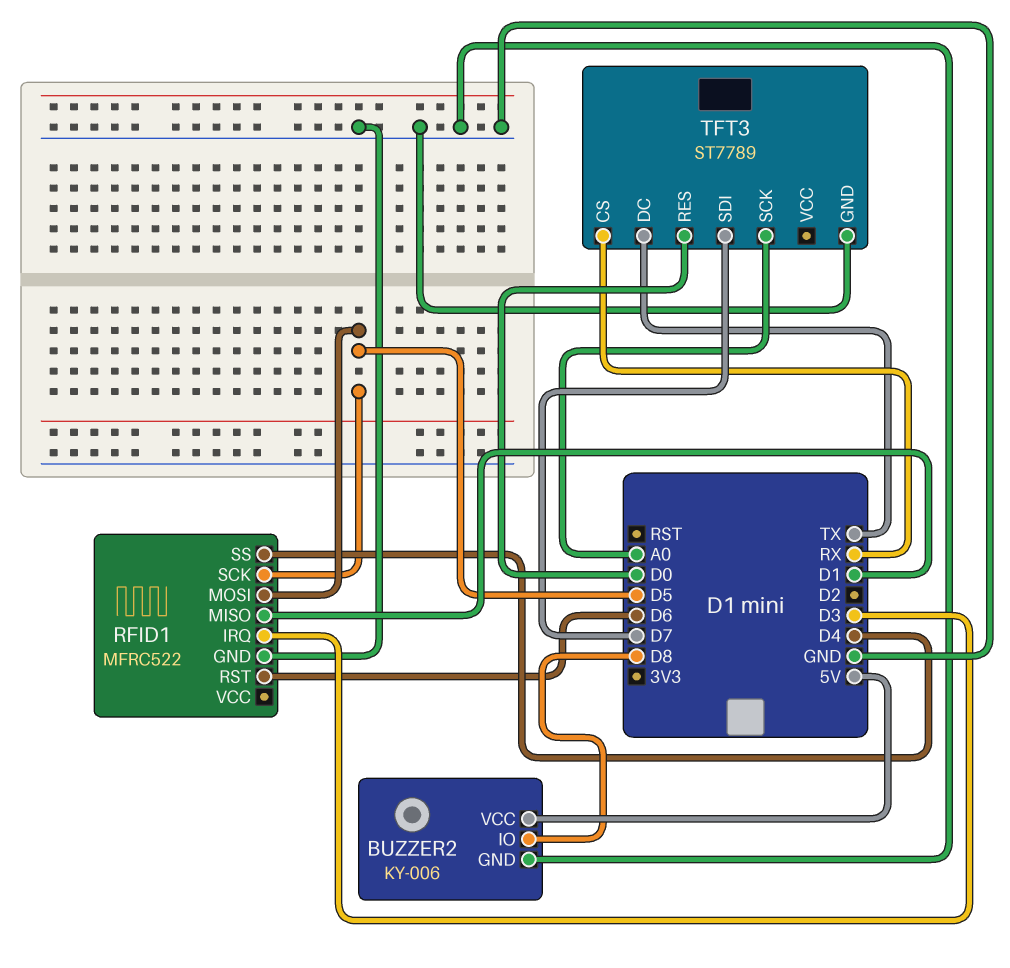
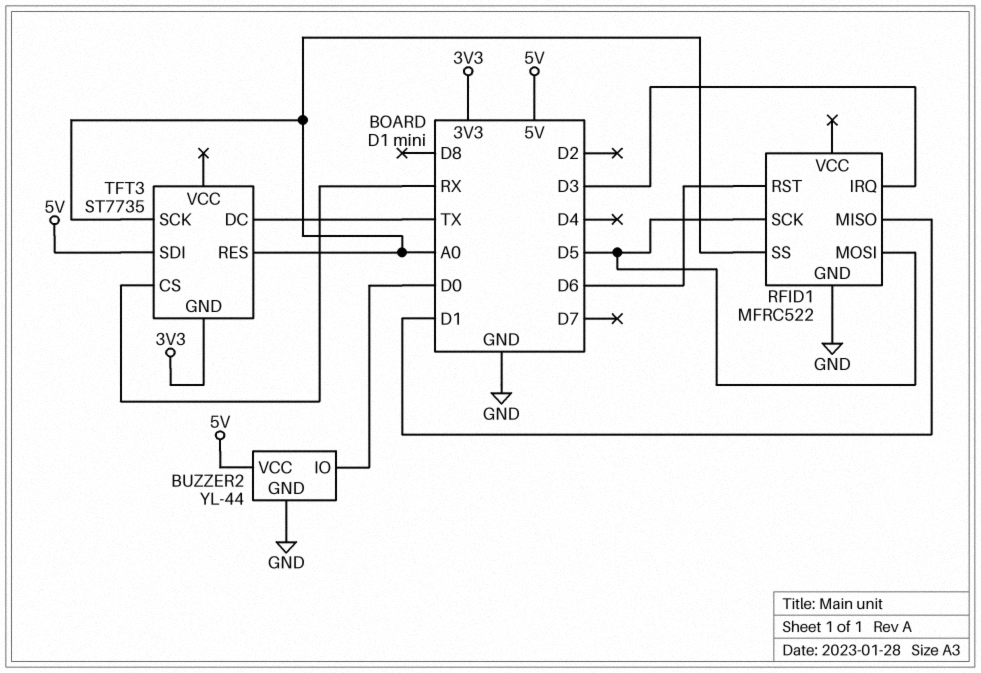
BUZZER2: KY-006 -> YL-44
BUZZER2 pin IO: D8 -> D0
RFID1 pin SS: D4 -> A0
TFT3: ST7789 -> ST7735
TFT3 pin GND: GND -> 3V3
TFT3 pin RES: D0 -> A0
TFT3 pin SDI: D7 -> 5V

